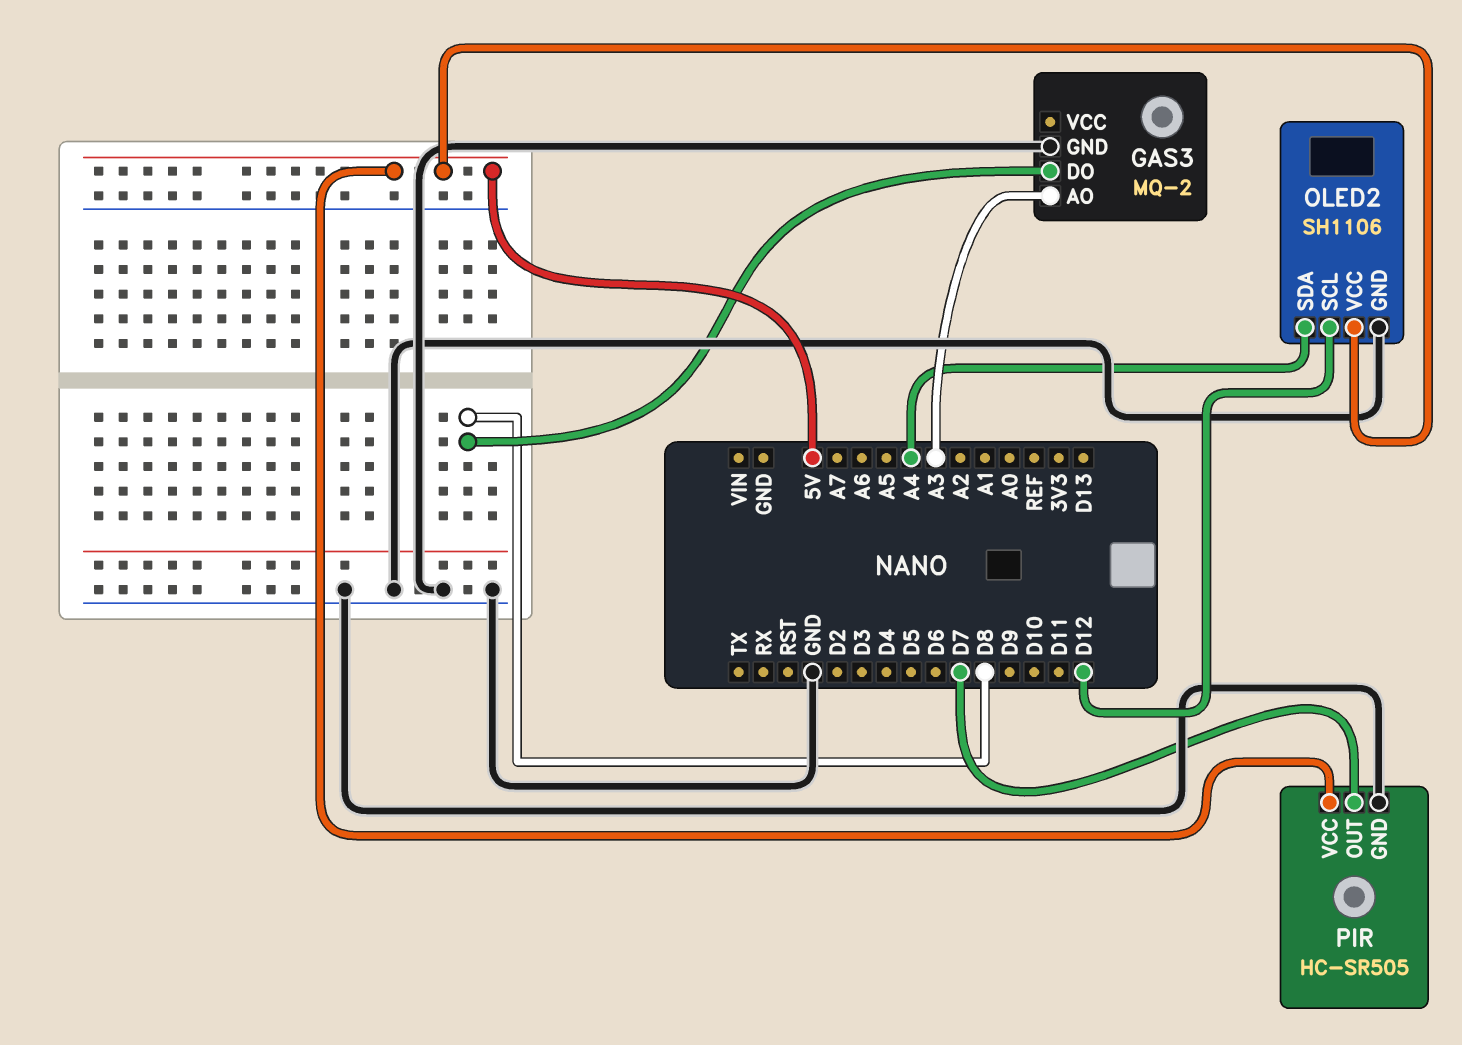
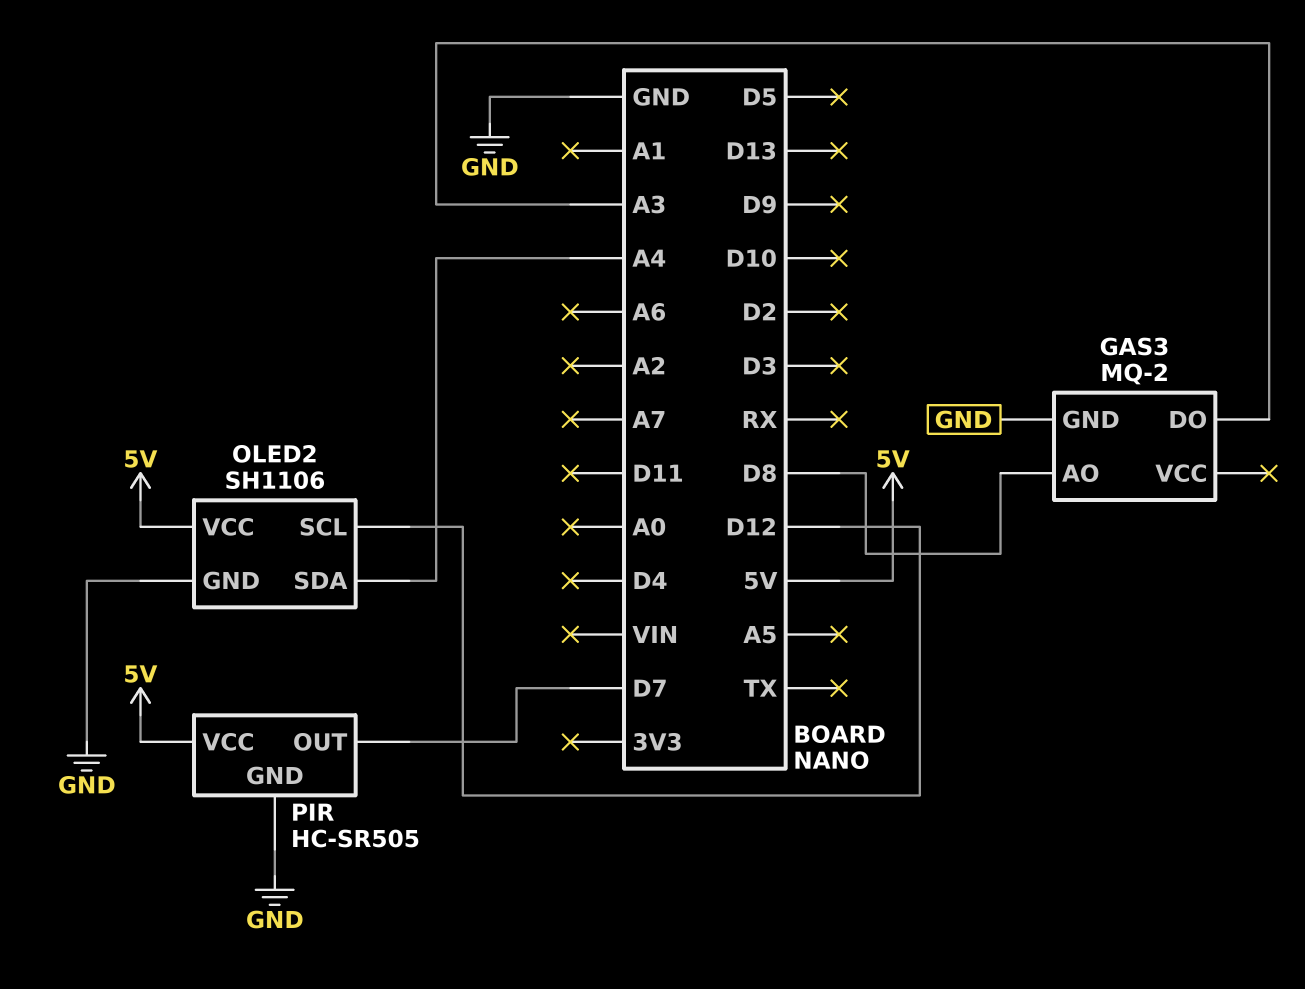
GAS3 pin AO: A3 -> D8
GAS3 pin DO: D8 -> A3

